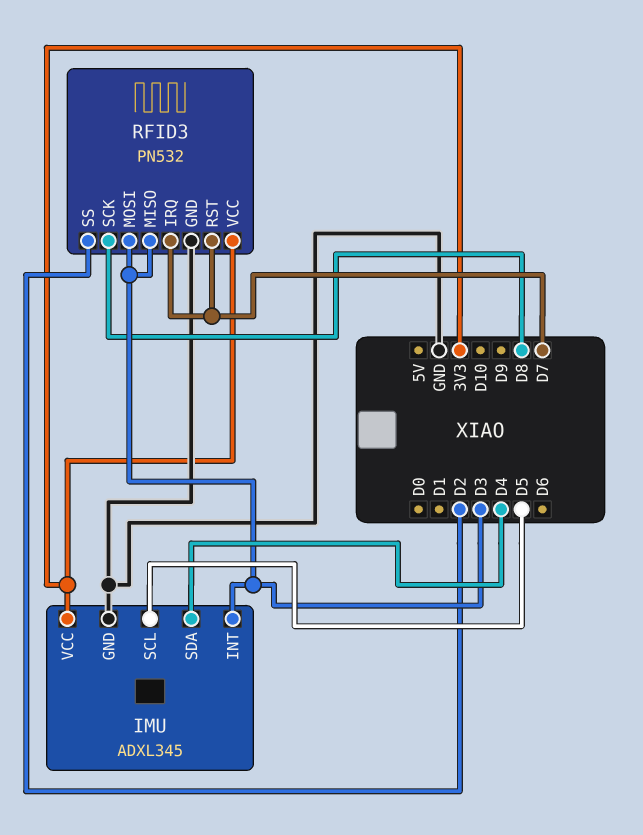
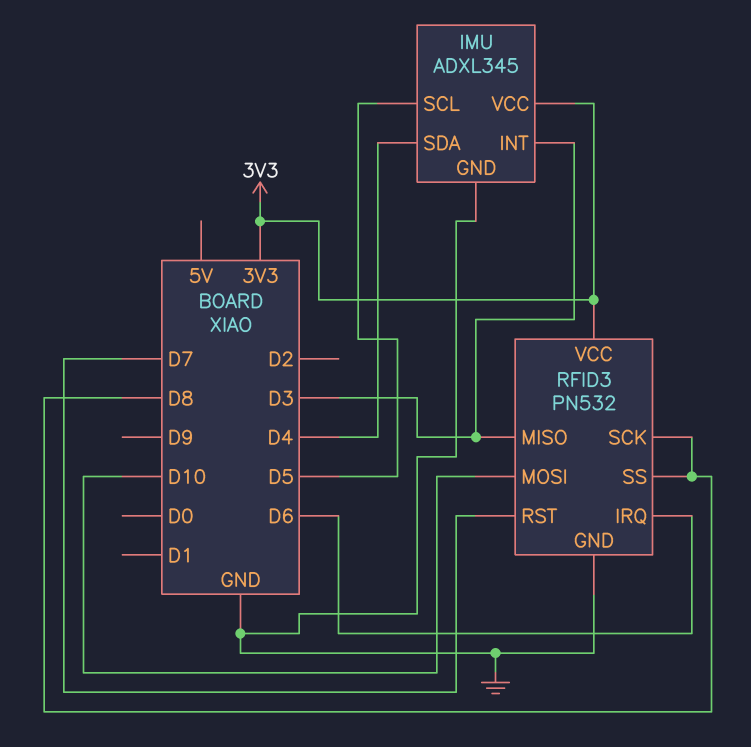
RFID3 pin IRQ: D7 -> D6
RFID3 pin MOSI: D3 -> D10
RFID3 pin SS: D2 -> D8

